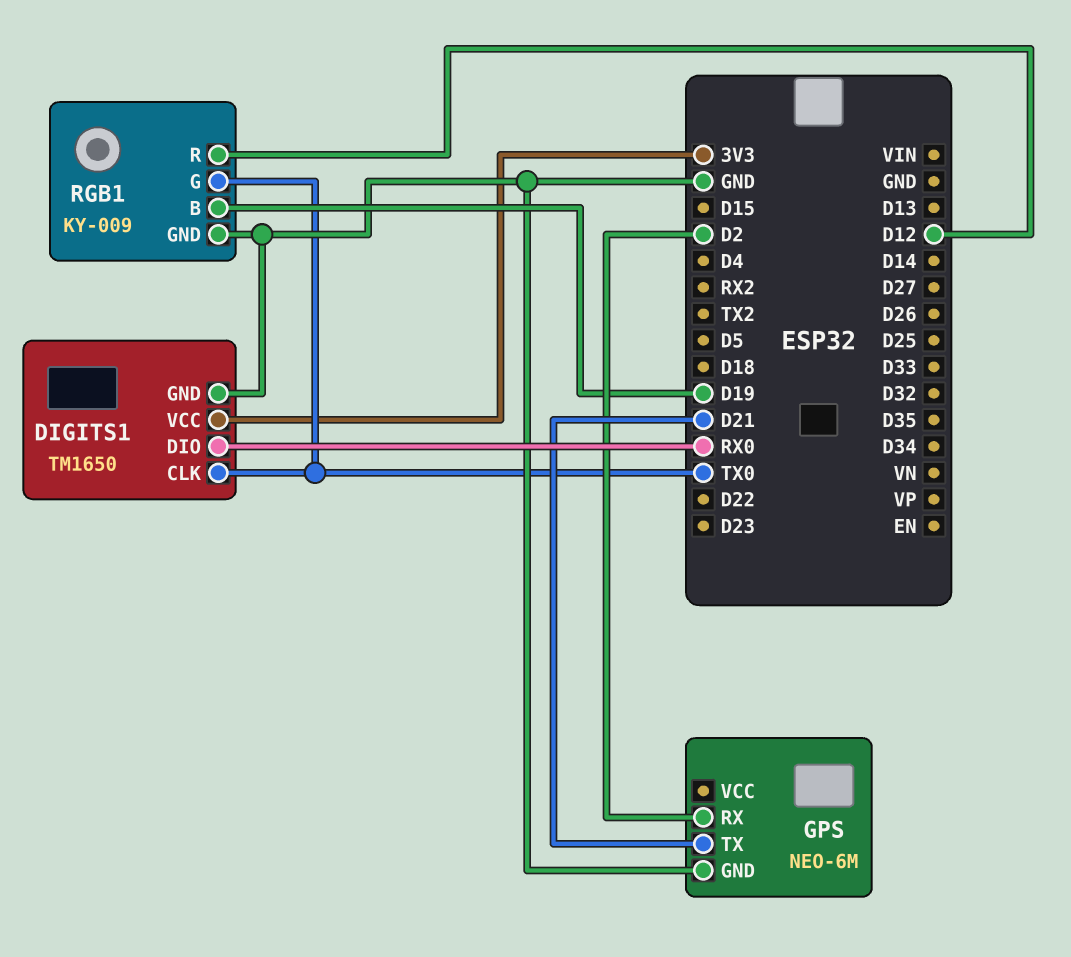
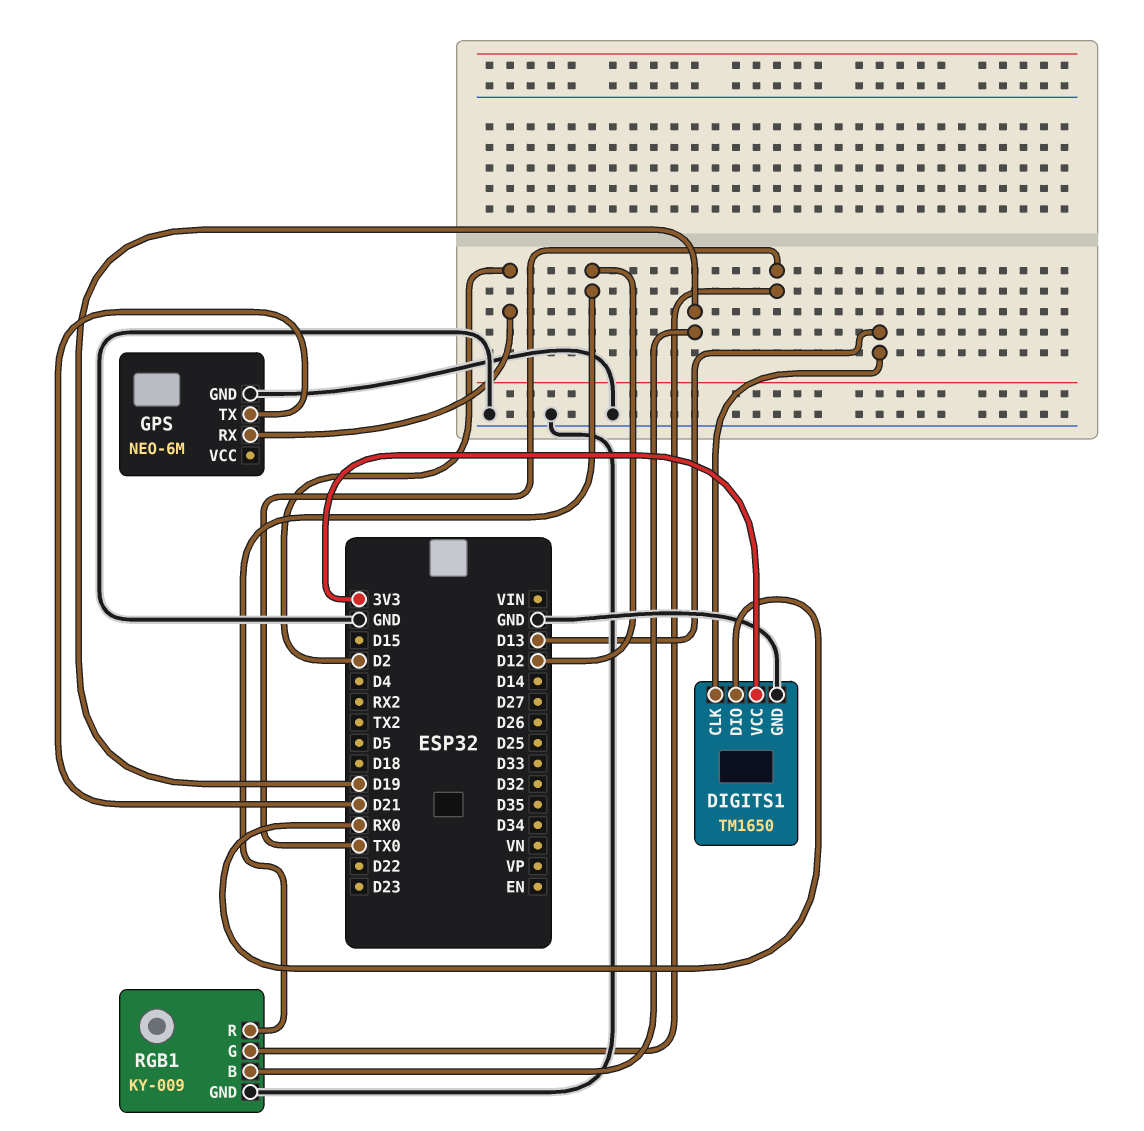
DIGITS1 pin CLK: TX0 -> D13

